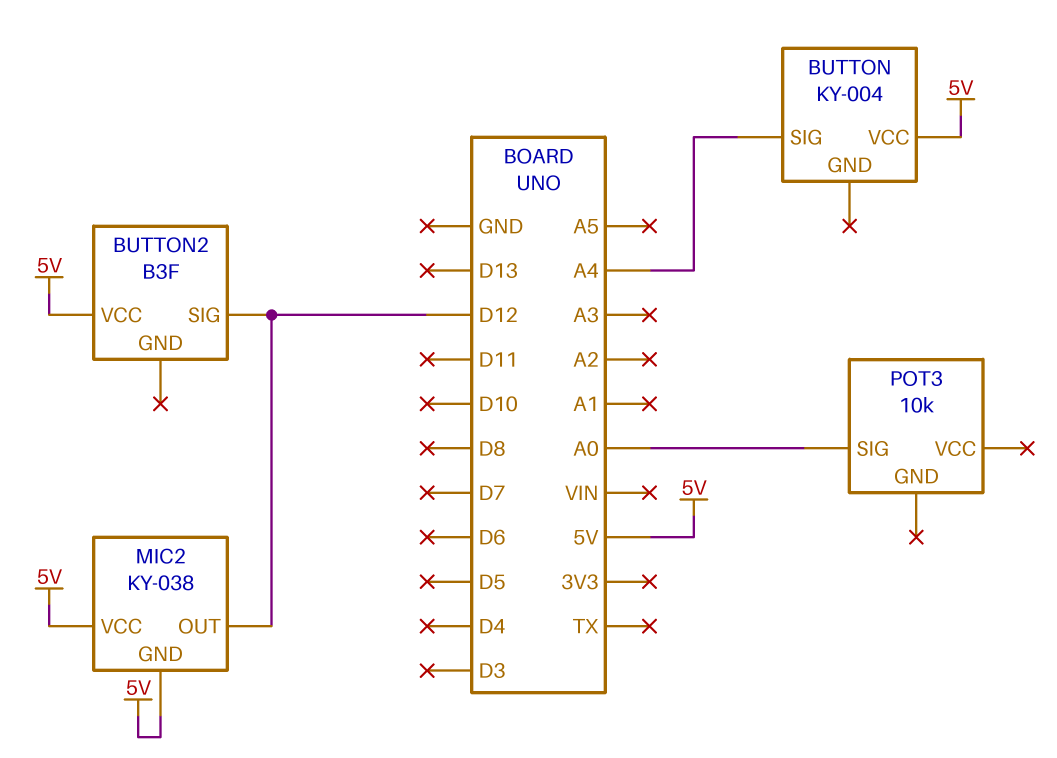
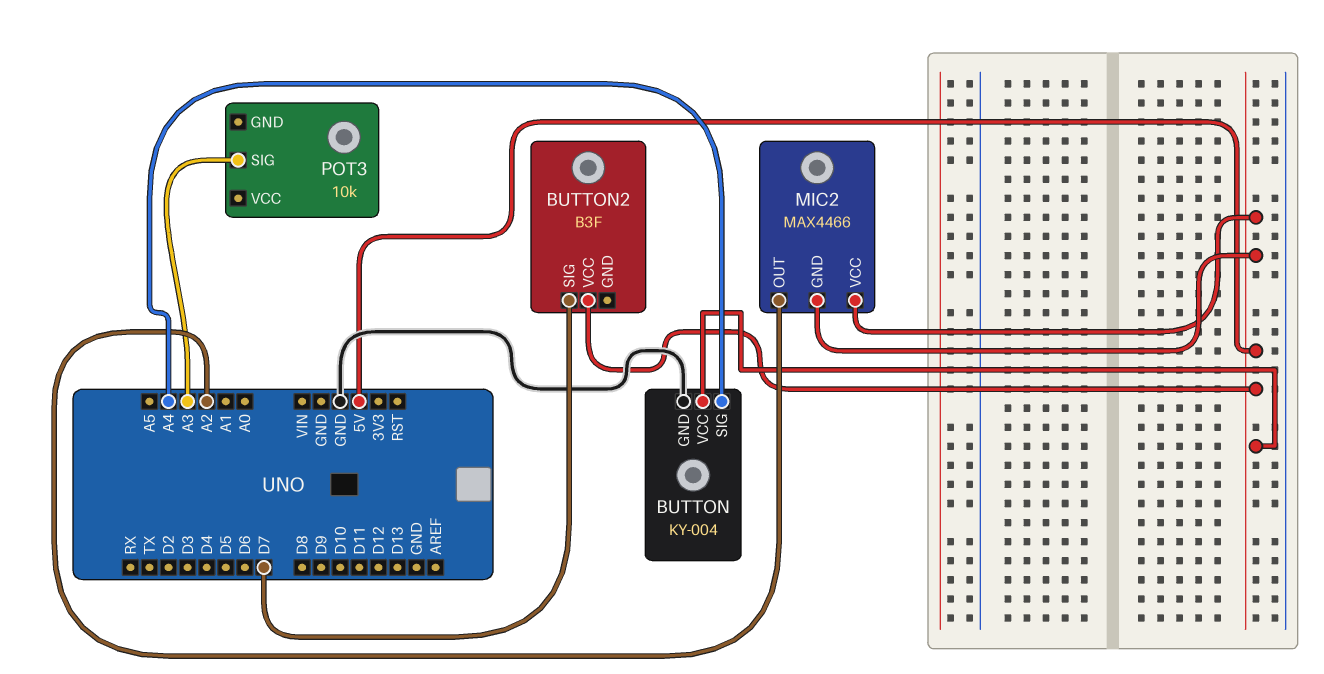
BUTTON pin GND: none -> GND
BUTTON2 pin SIG: D12 -> D7
MIC2: KY-038 -> MAX4466
MIC2 pin OUT: D12 -> A2
POT3 pin SIG: A0 -> A3

